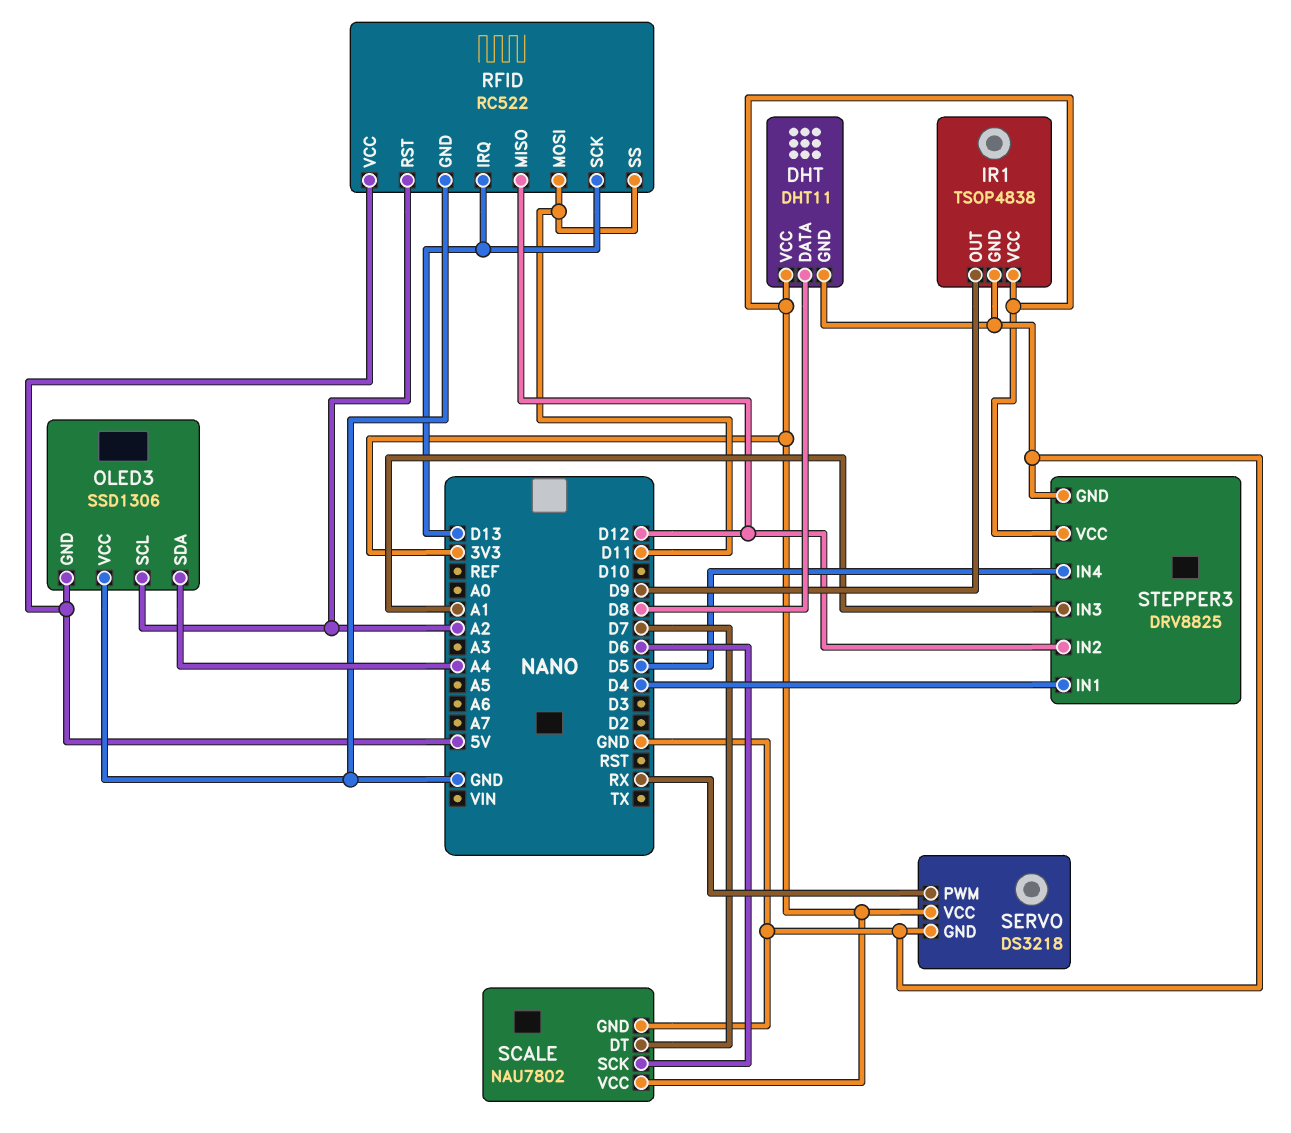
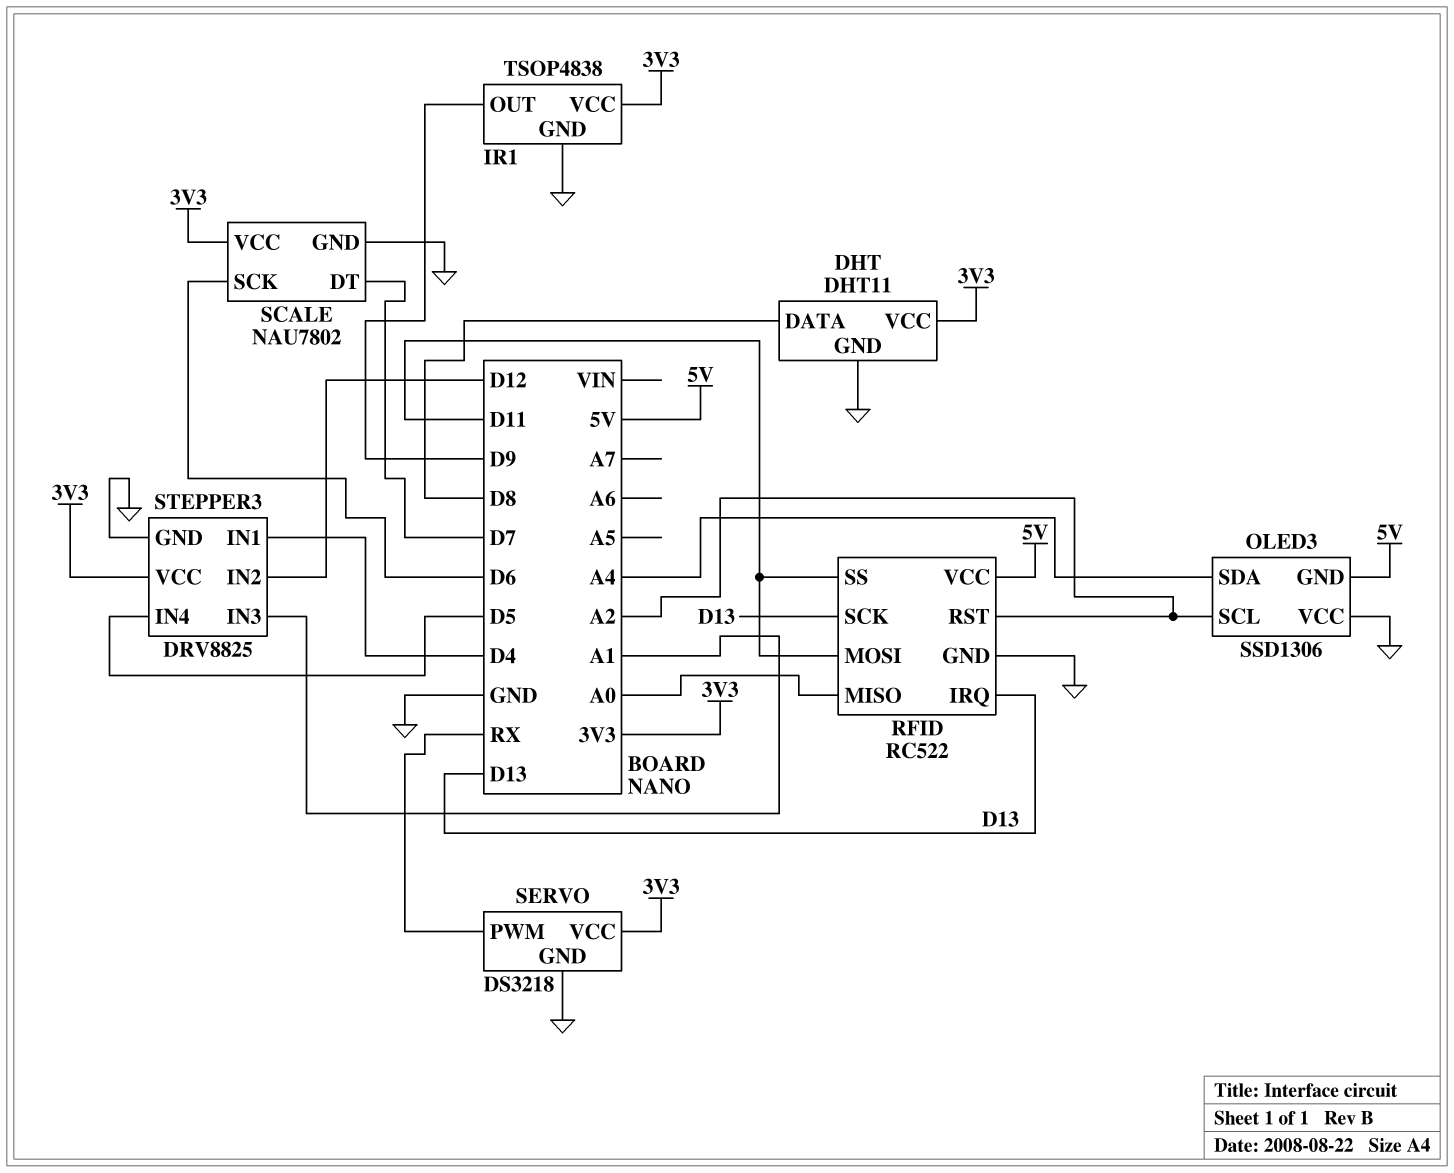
RFID pin MISO: D12 -> A0

